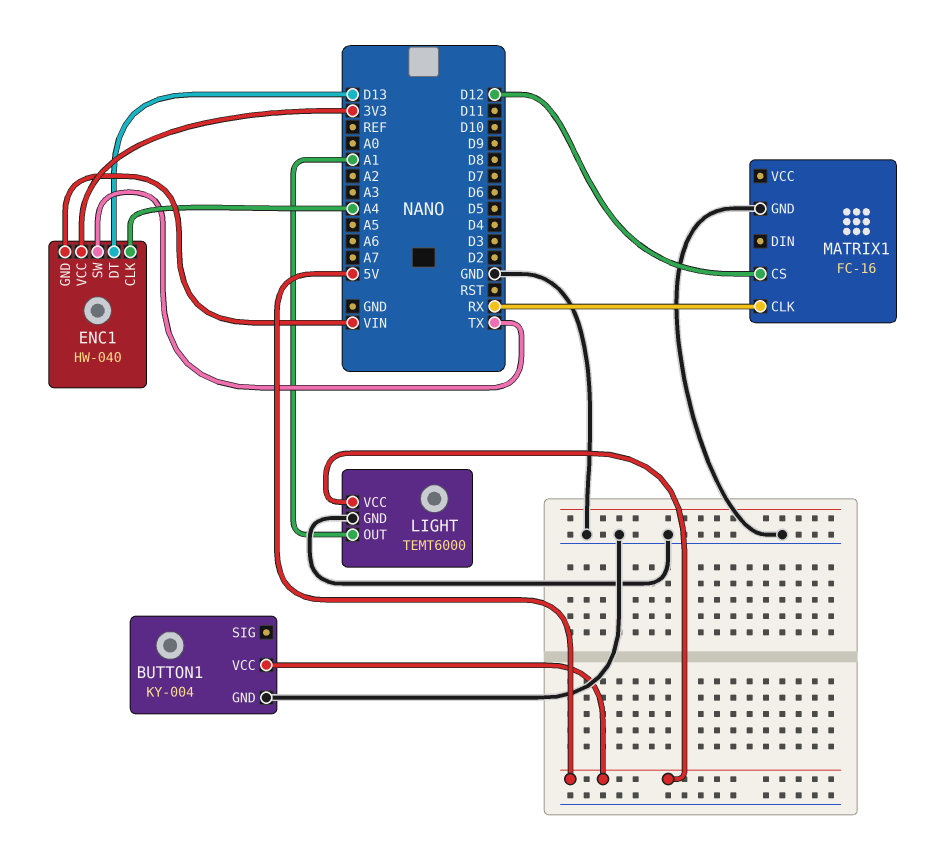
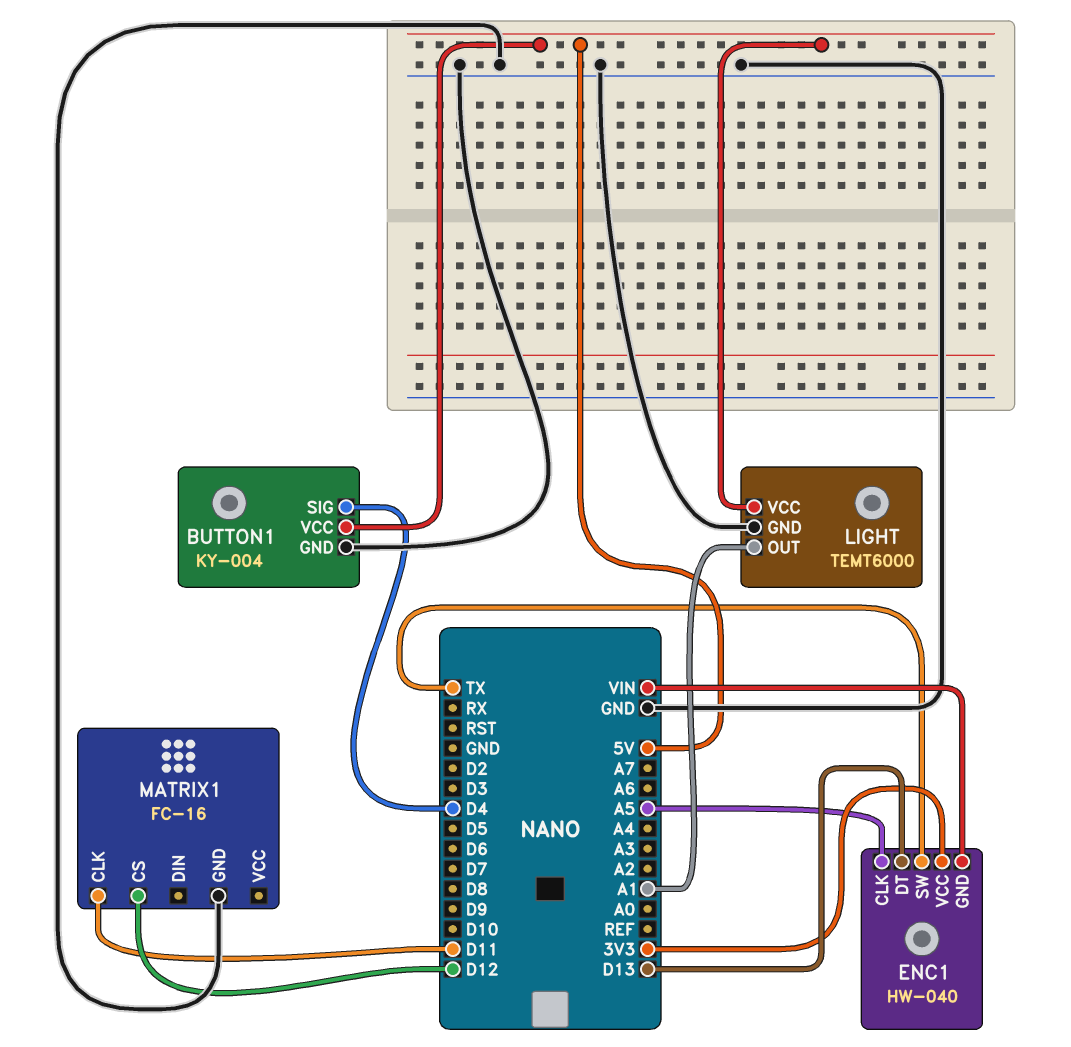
BUTTON1 pin SIG: none -> D4
ENC1 pin CLK: A4 -> A5
MATRIX1 pin CLK: RX -> D11

